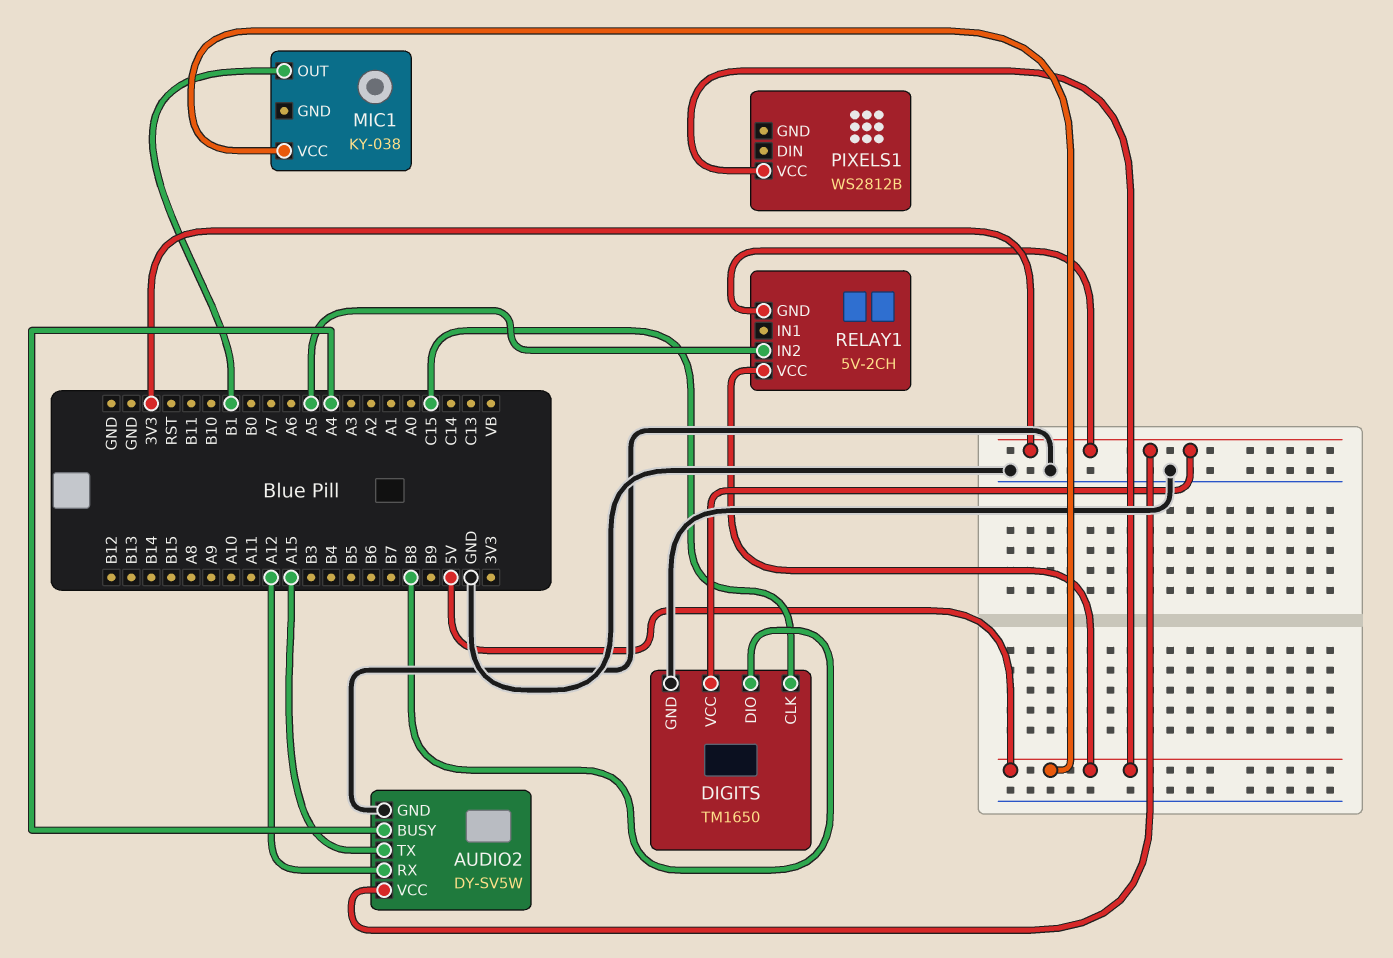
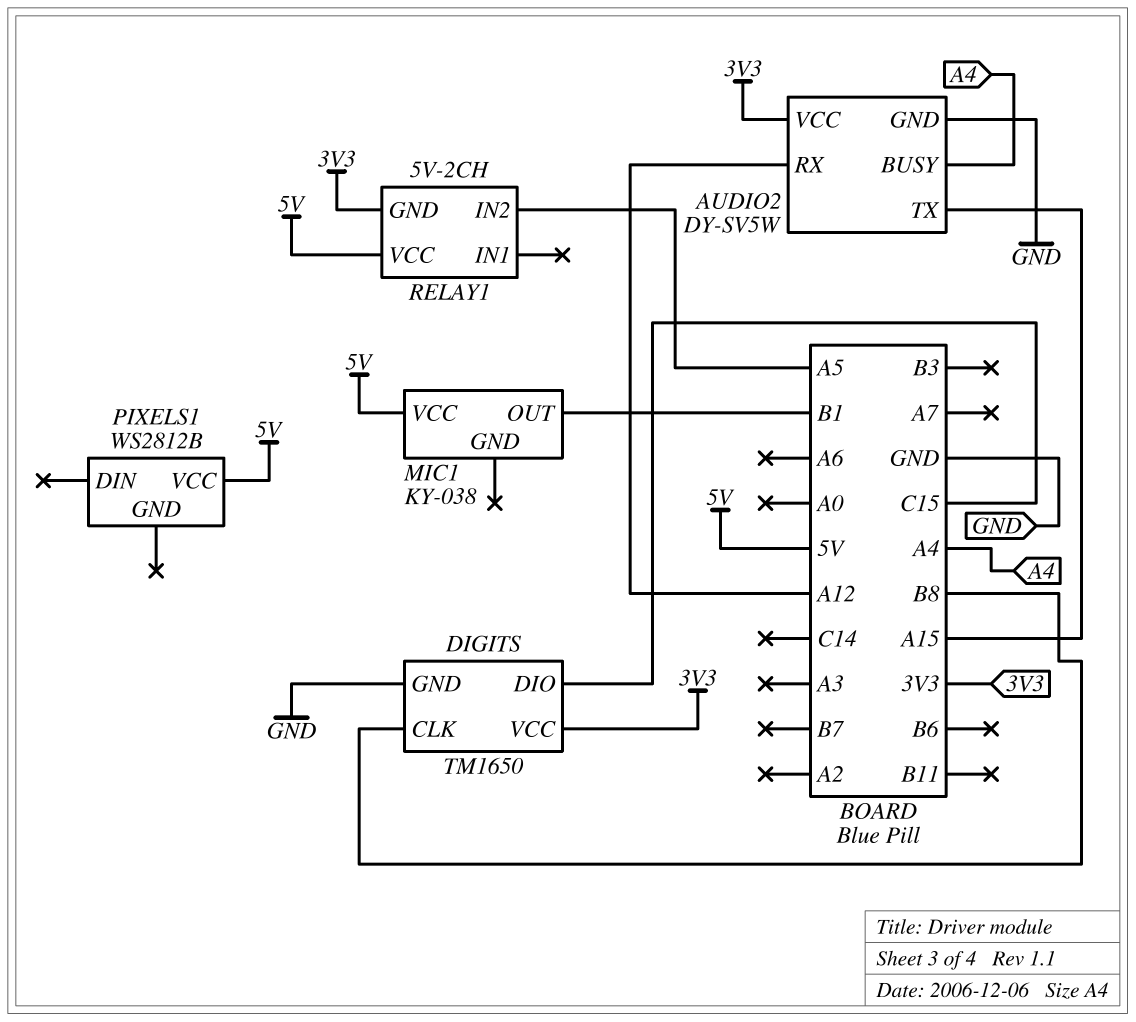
DIGITS pin CLK: C15 -> B8
DIGITS pin DIO: B8 -> C15

